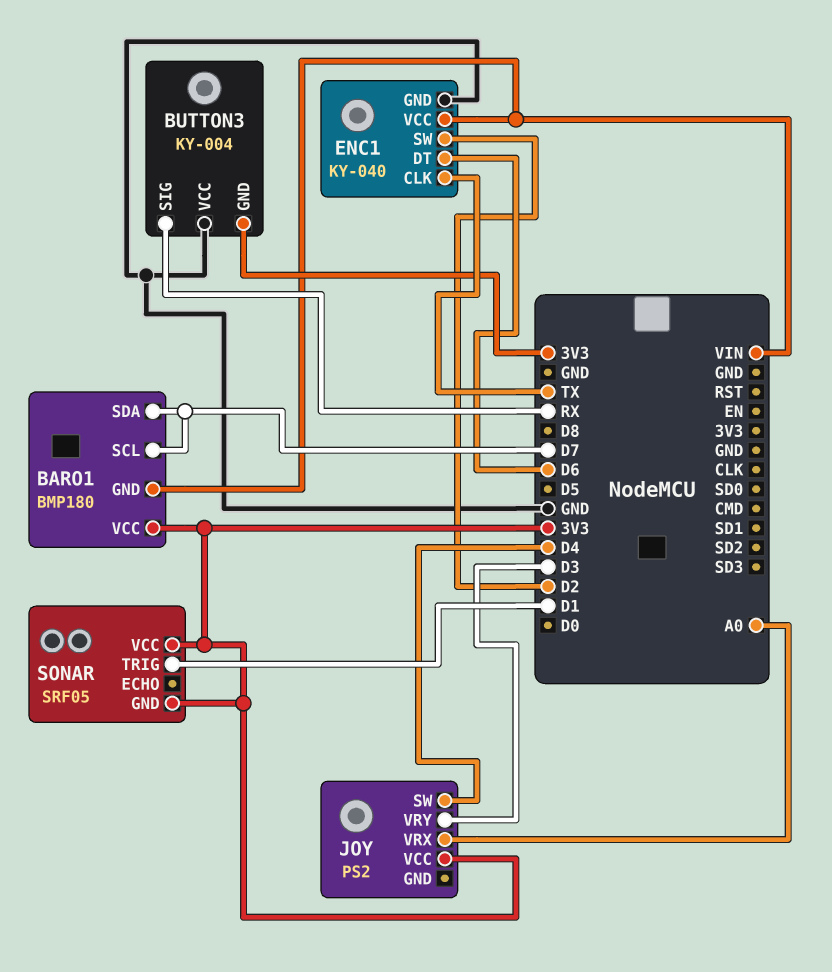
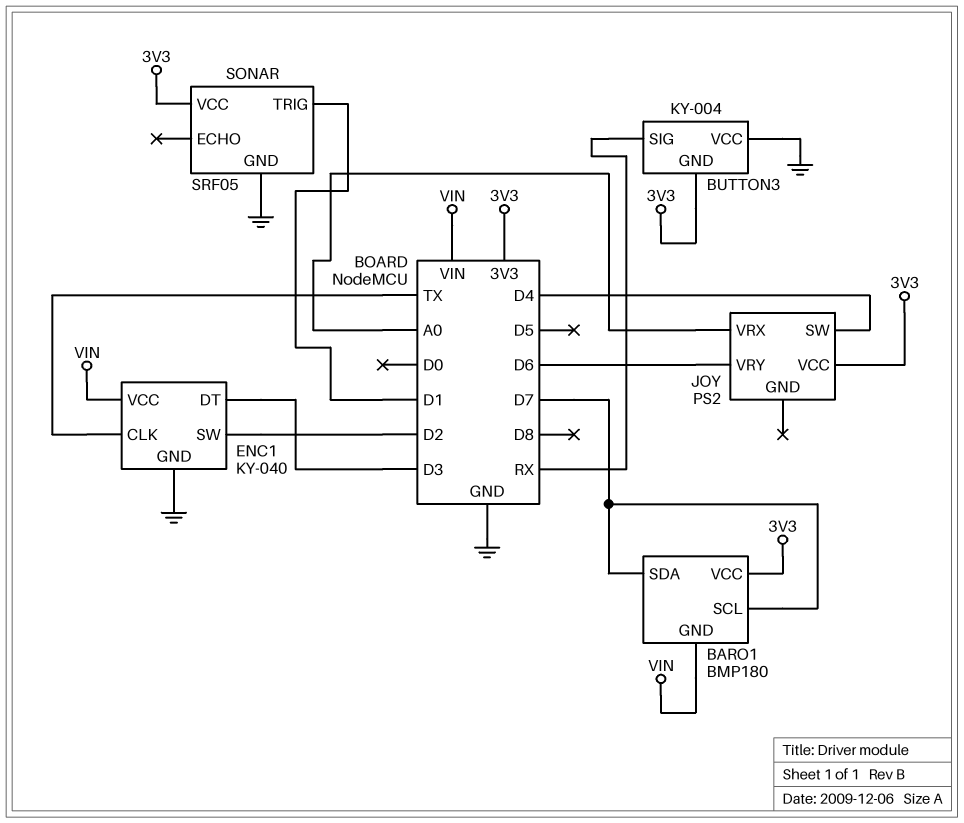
ENC1 pin DT: D6 -> D3
JOY pin VRY: D3 -> D6
SONAR pin GND: 3V3 -> GND

